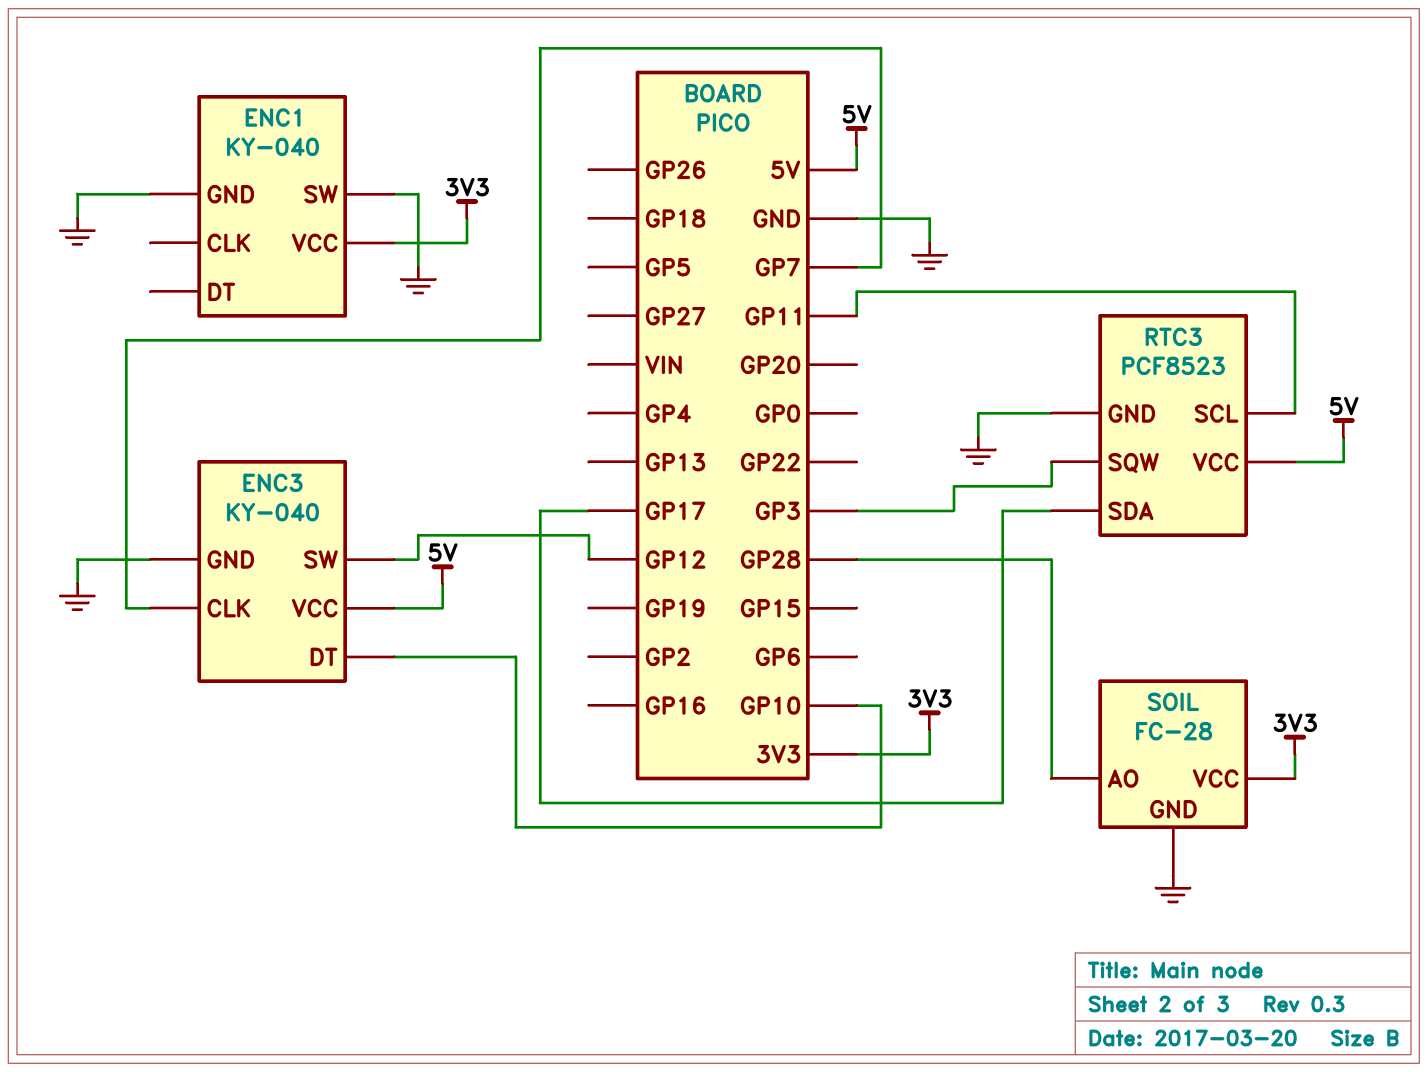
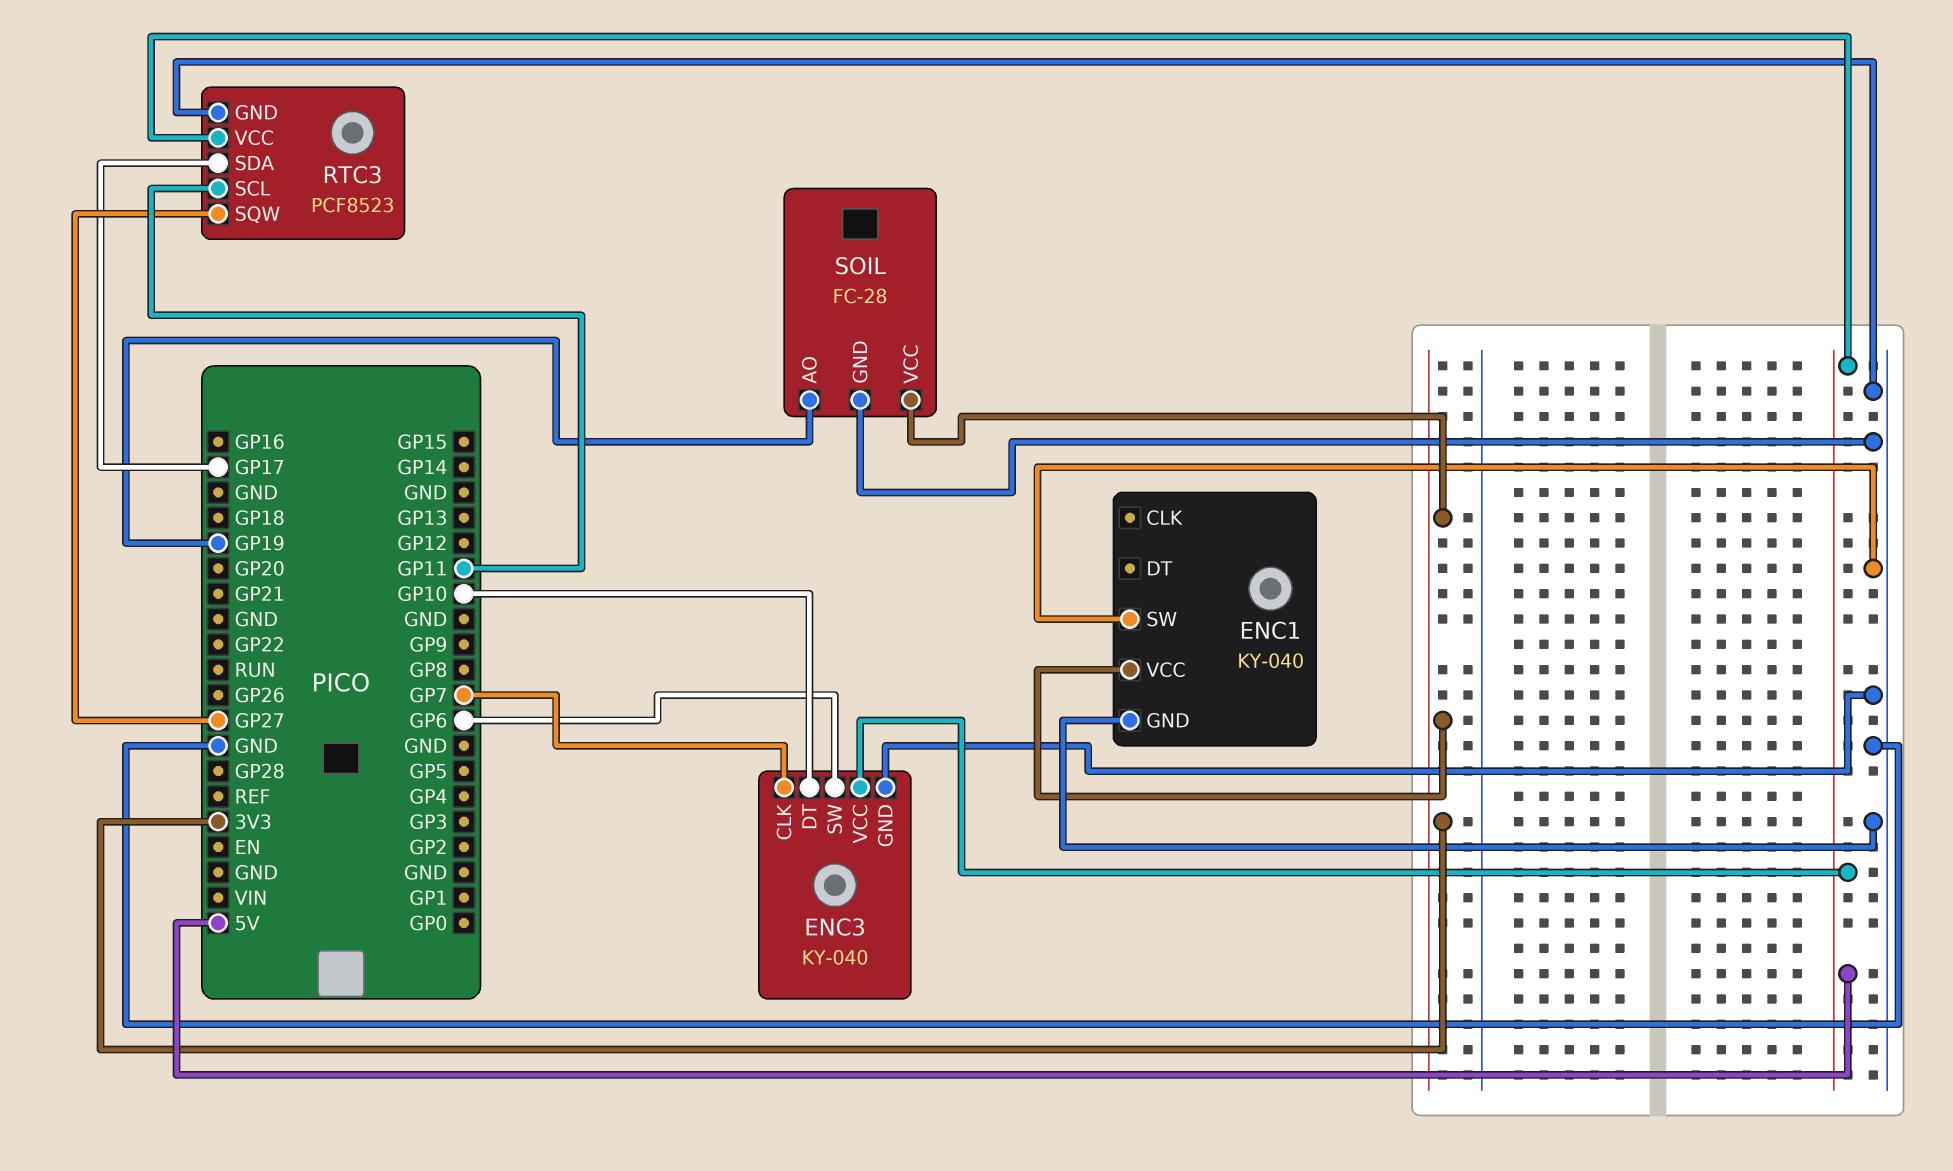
ENC3 pin SW: GP12 -> GP6
RTC3 pin SQW: GP3 -> GP27
SOIL pin AO: GP28 -> GP19

